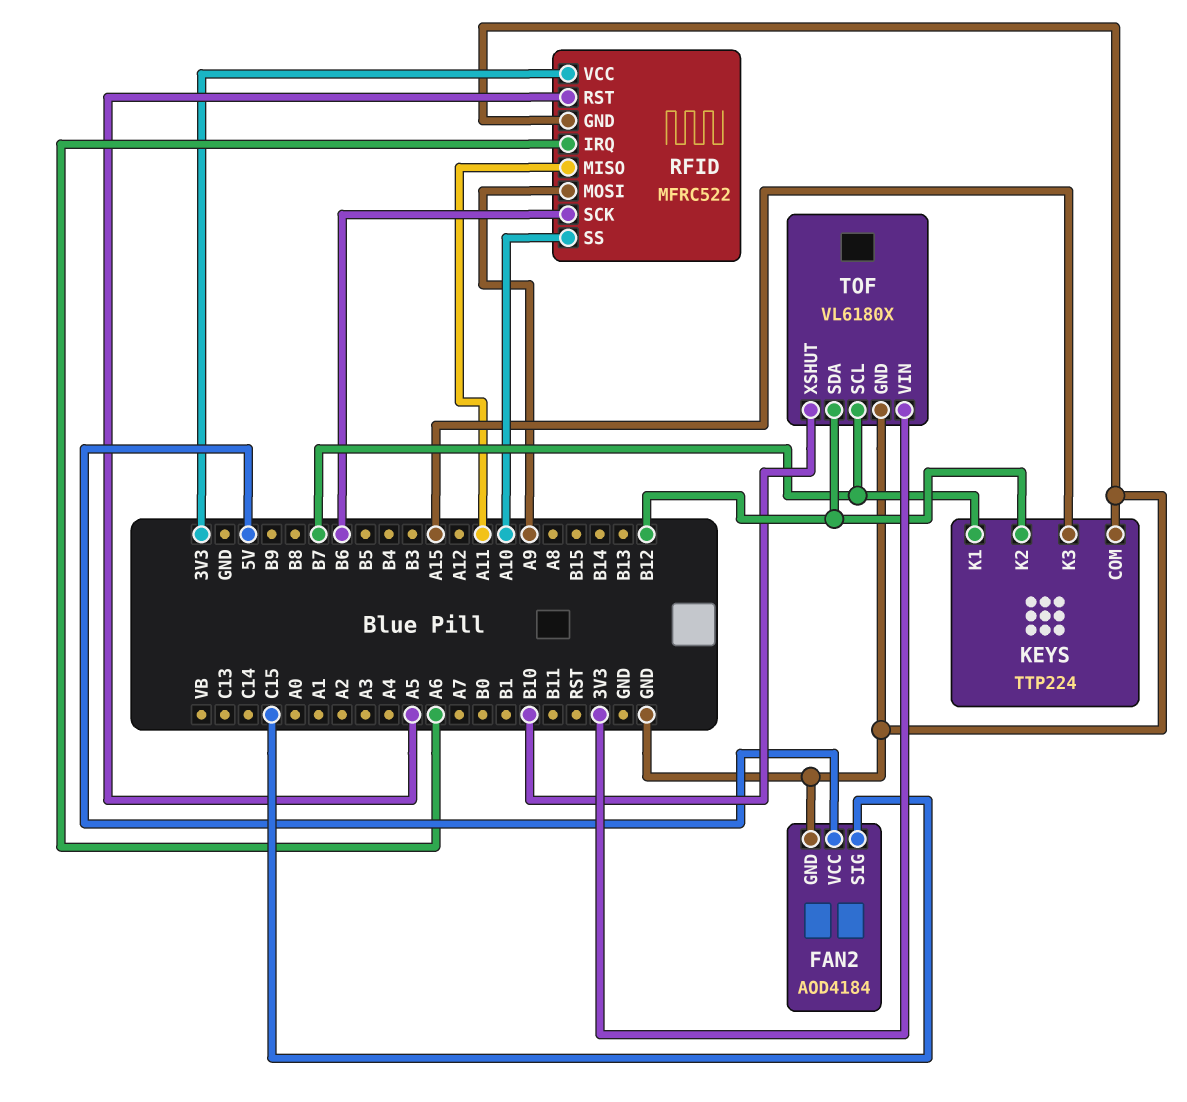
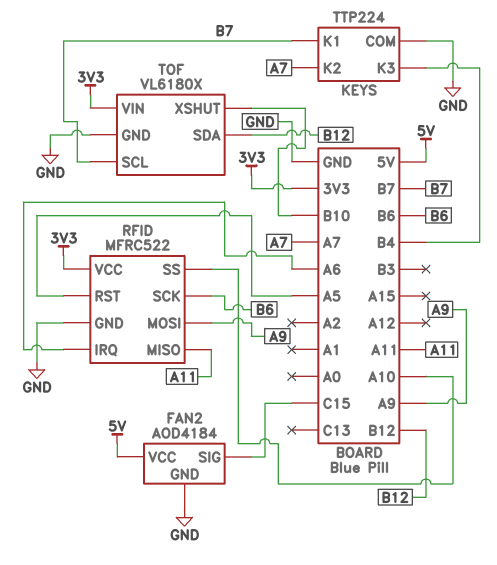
KEYS pin K2: B12 -> A7
KEYS pin K3: A15 -> B4

